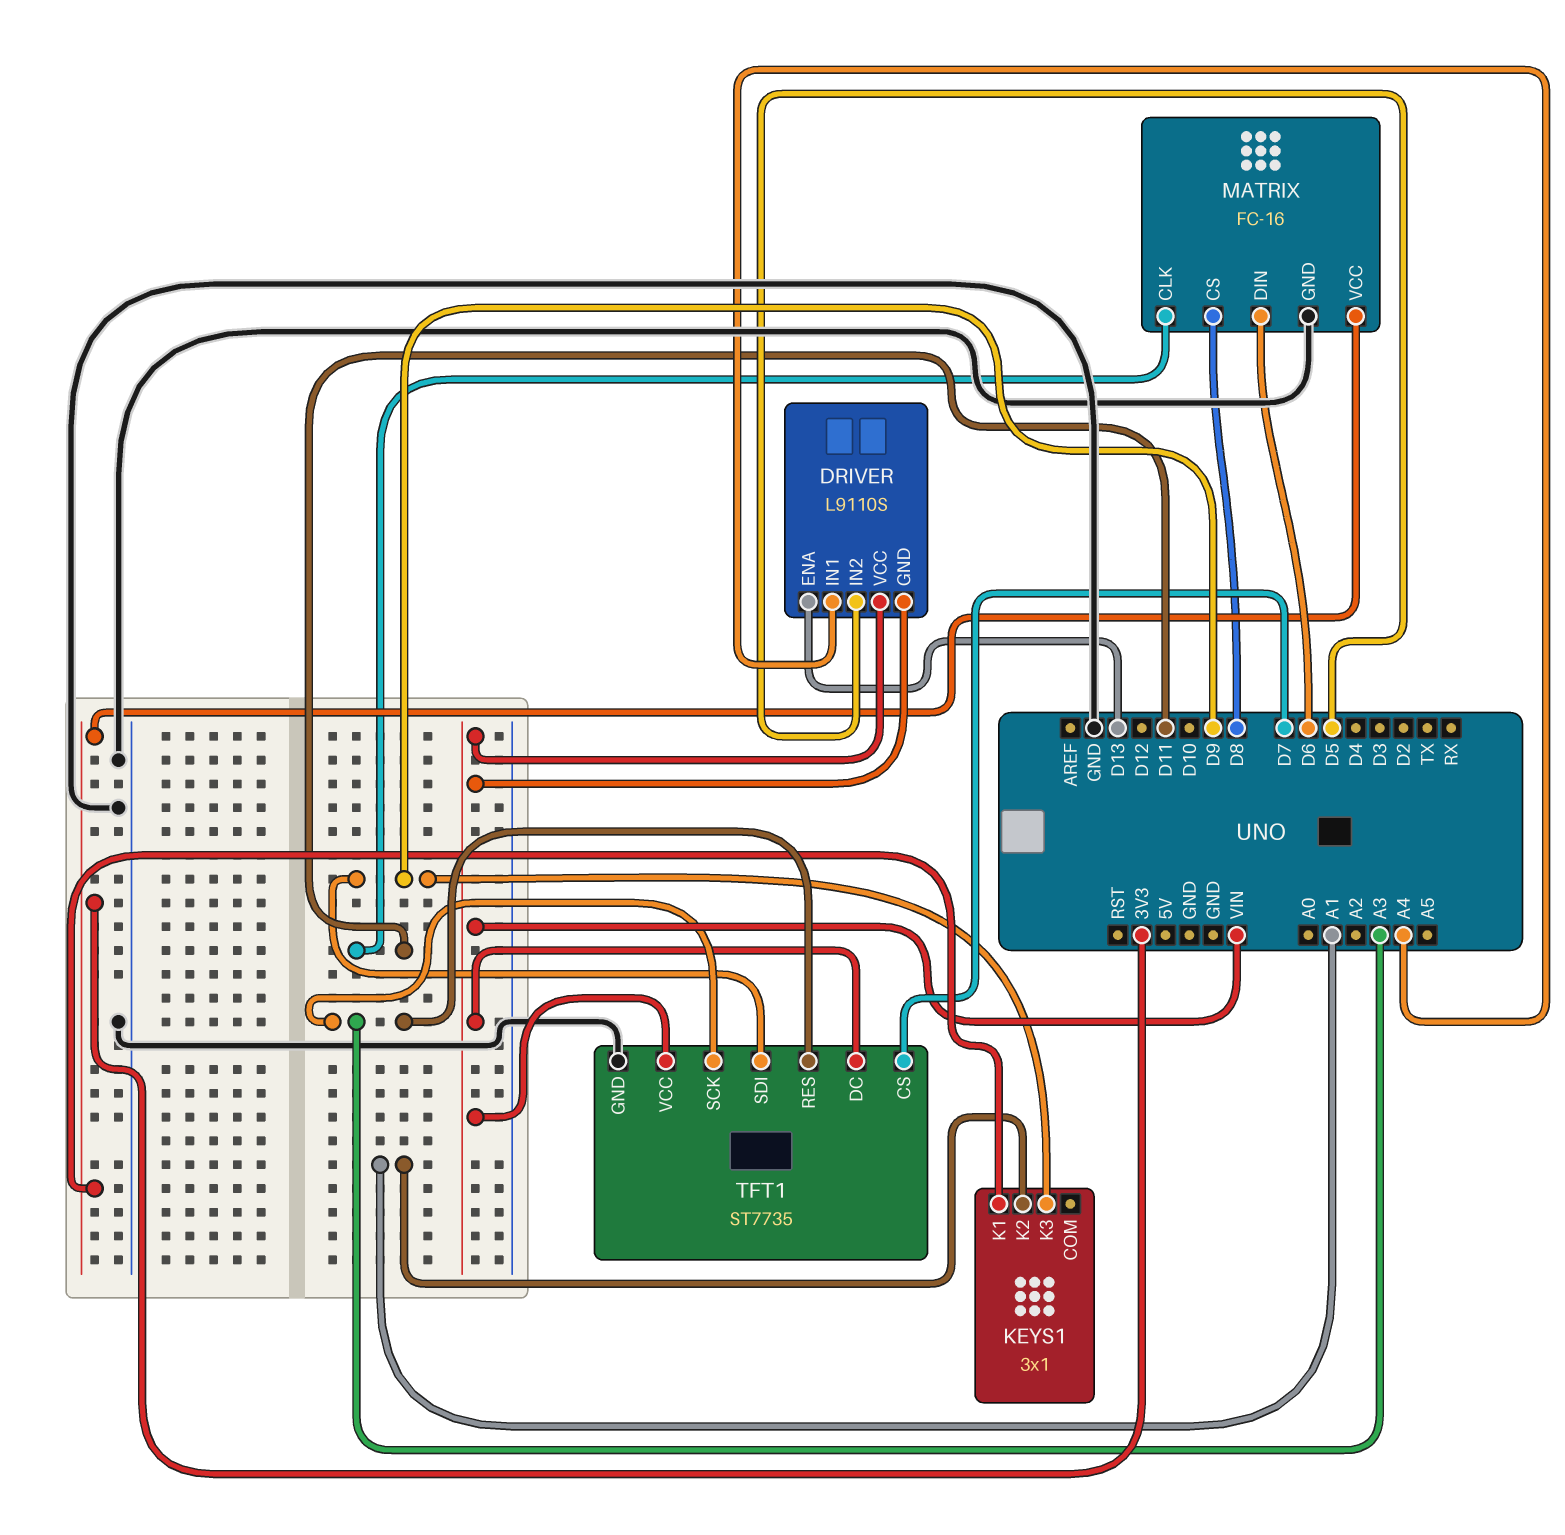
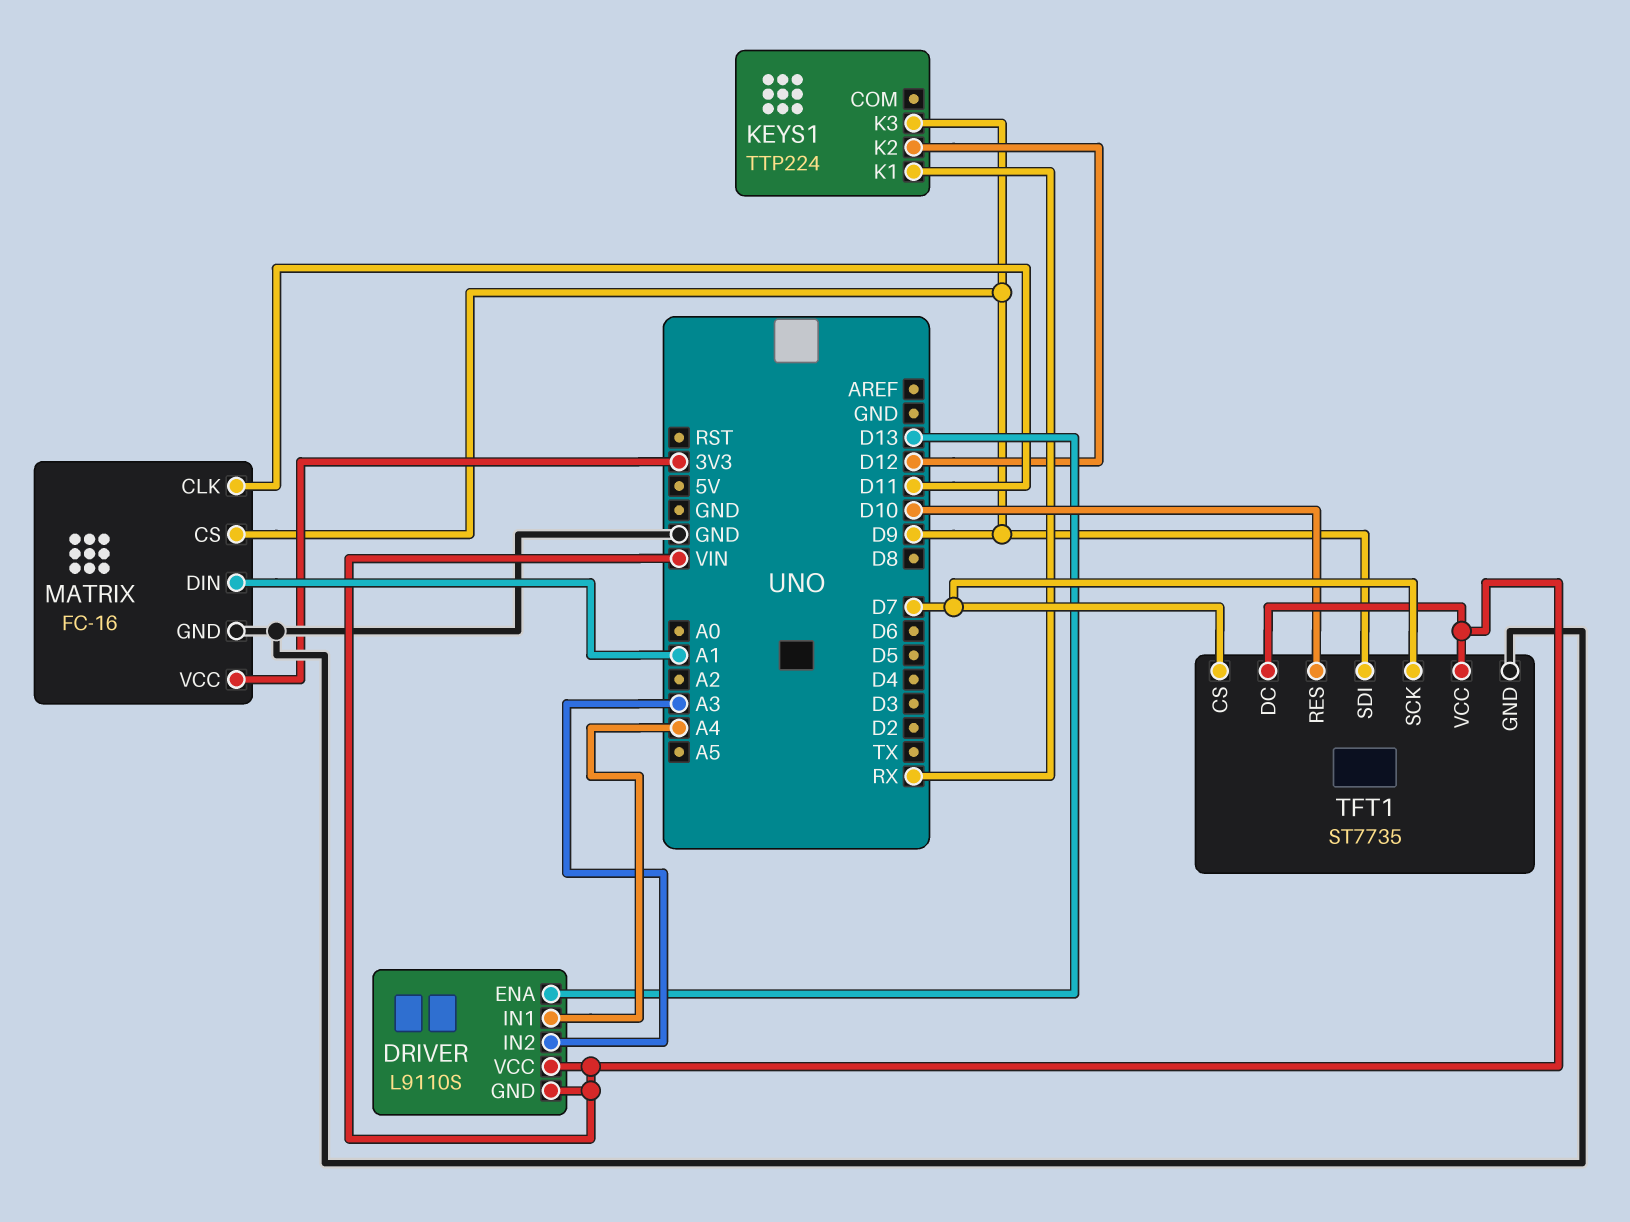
DRIVER pin IN2: D5 -> A3
KEYS1: 3x1 -> TTP224
KEYS1 pin K1: 3V3 -> RX
KEYS1 pin K2: A1 -> D12
MATRIX pin CS: D8 -> D9
MATRIX pin DIN: D6 -> A1
TFT1 pin RES: A3 -> D10
TFT1 pin SCK: A3 -> D7

